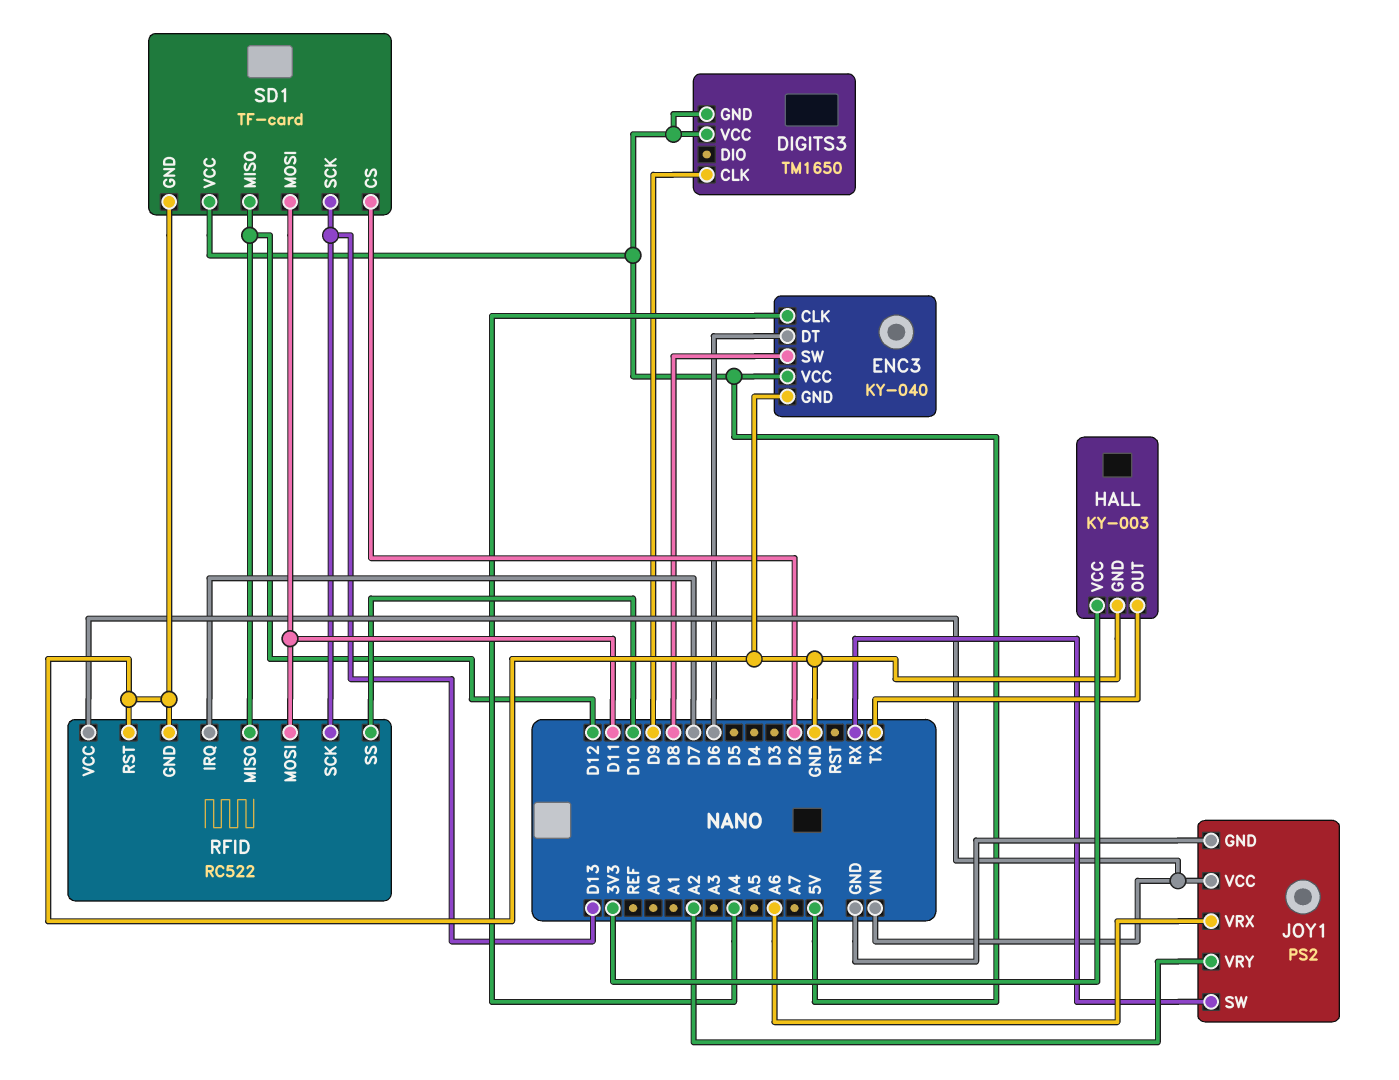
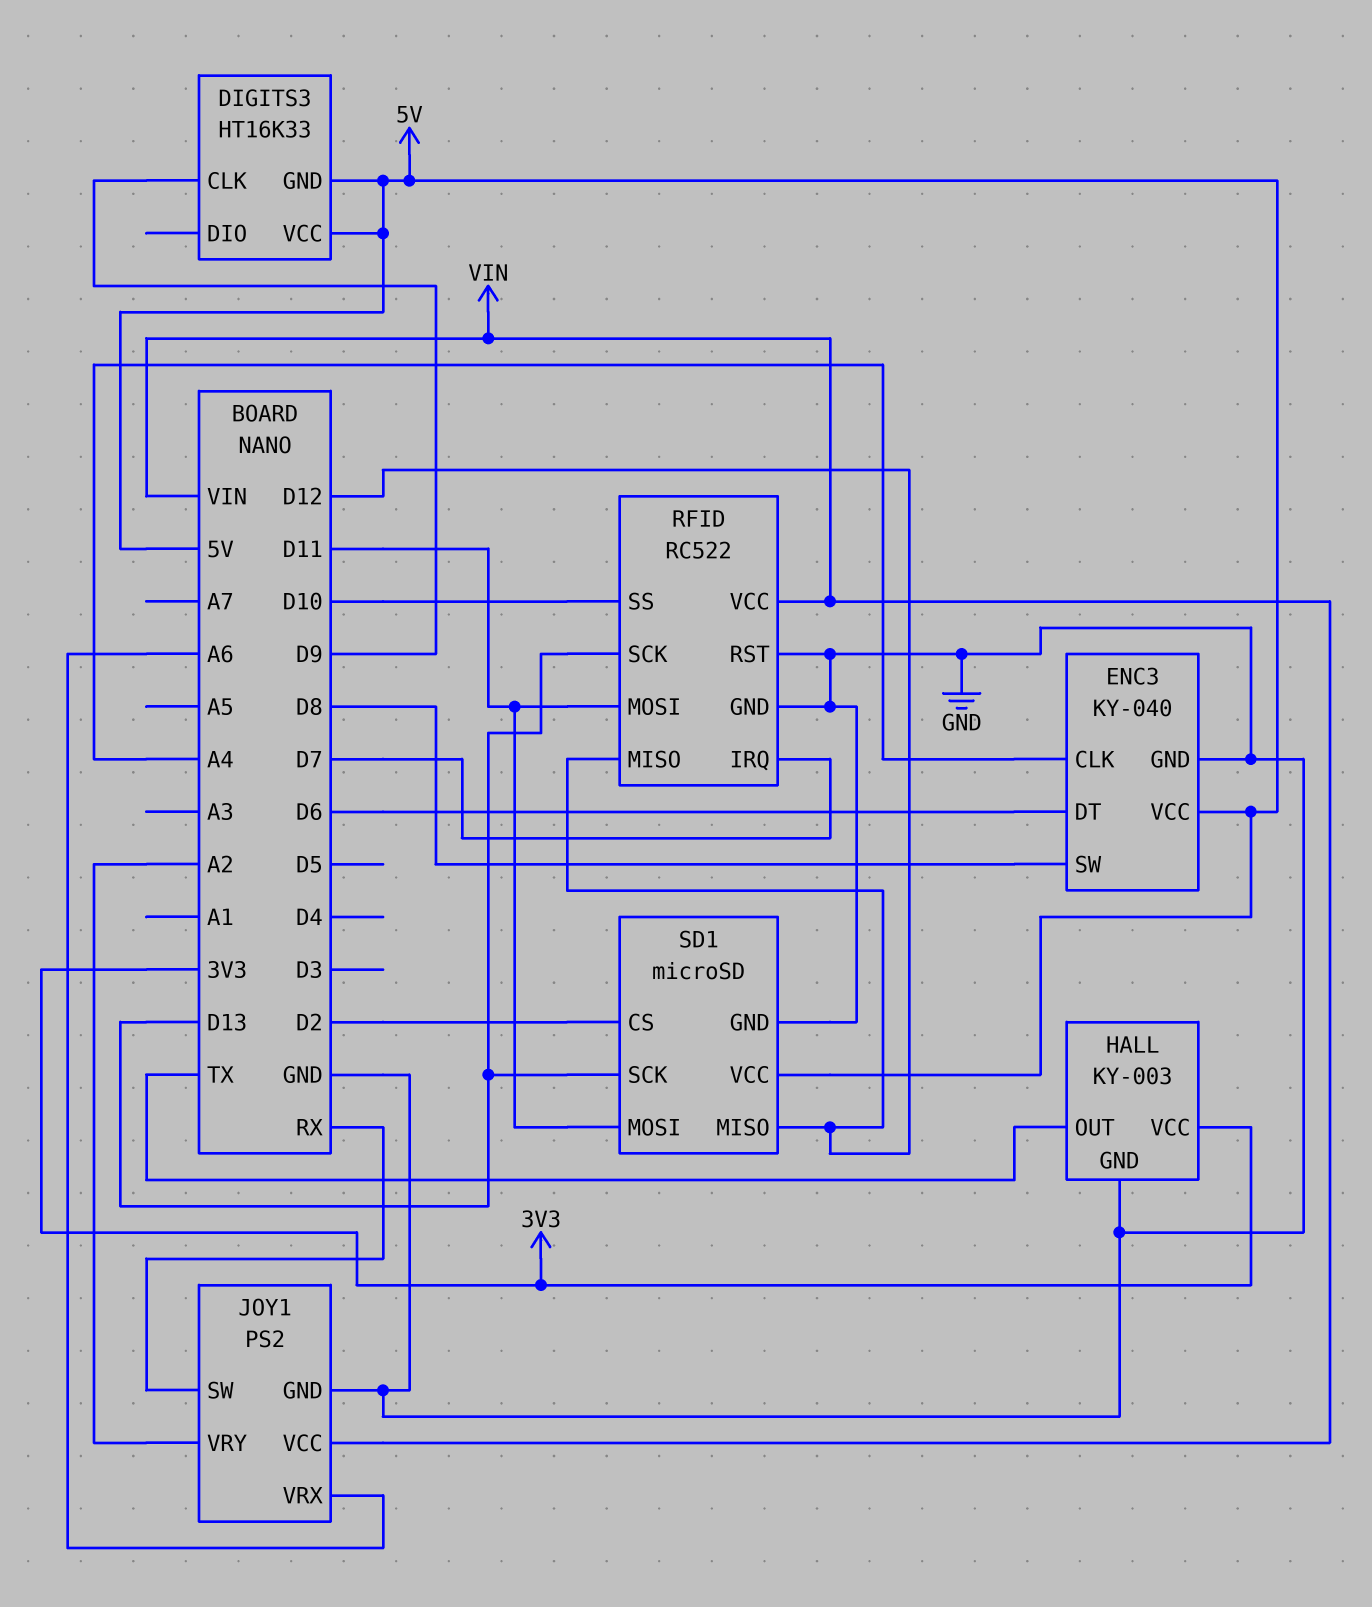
DIGITS3: TM1650 -> HT16K33
SD1: TF-card -> microSD

